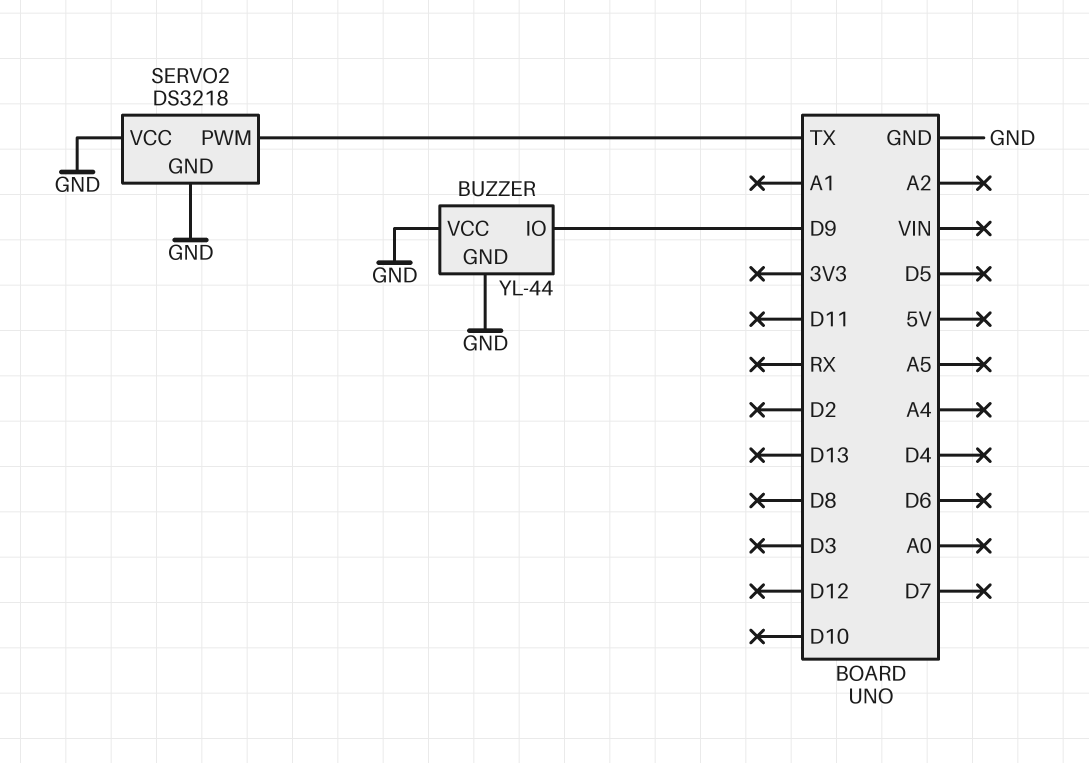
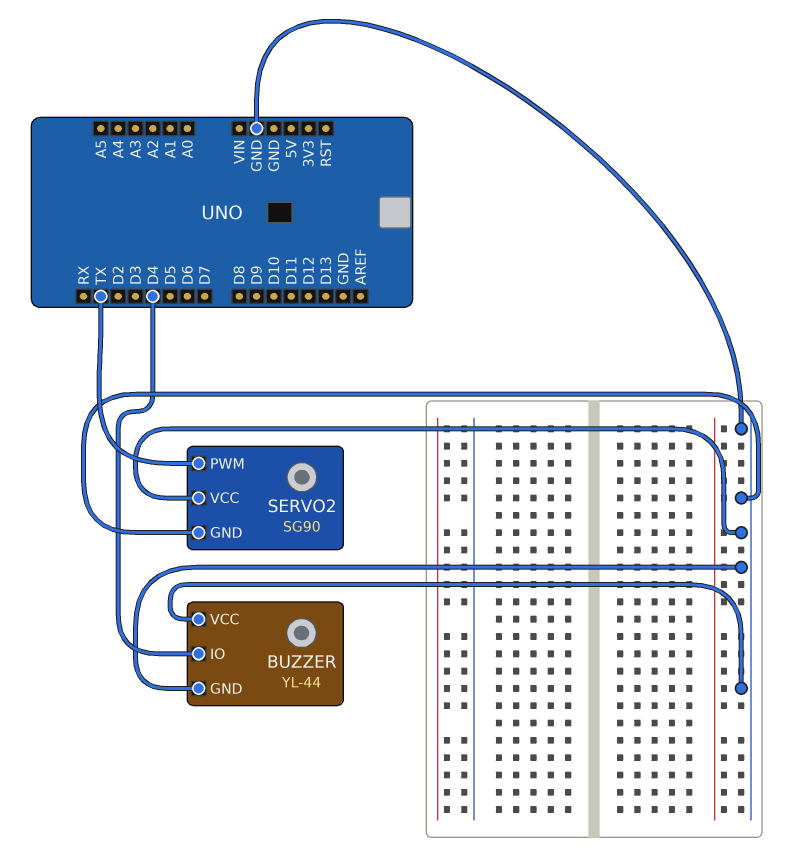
BUZZER pin IO: D9 -> D4
SERVO2: DS3218 -> SG90

